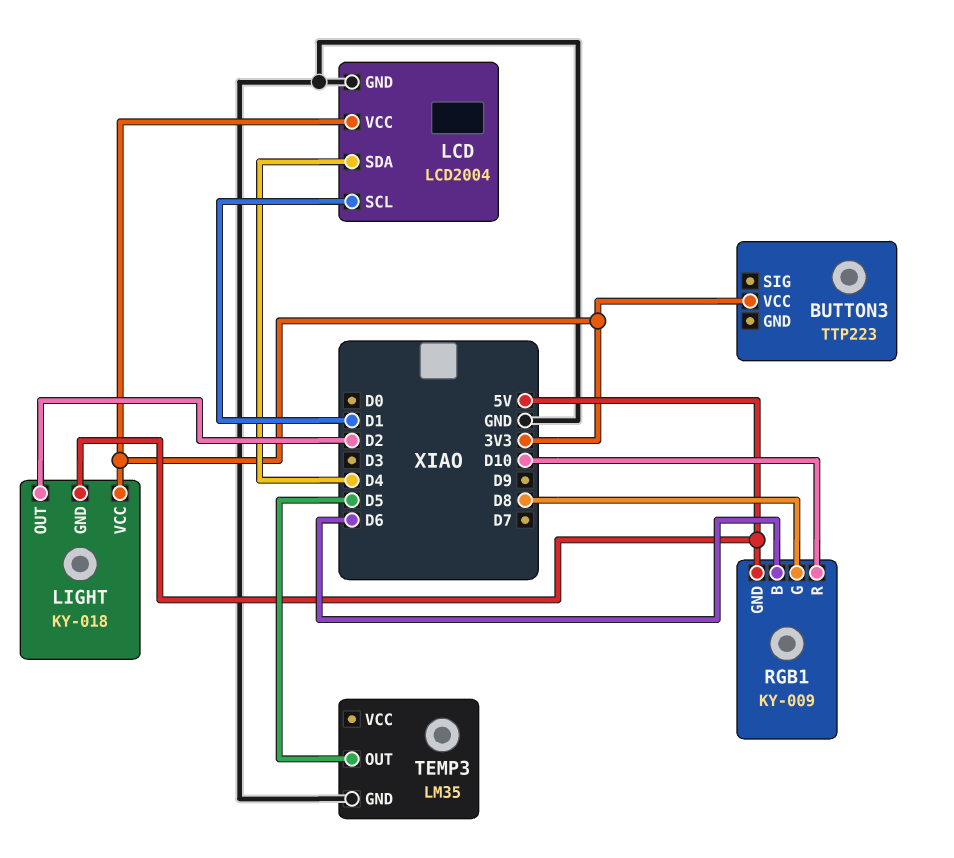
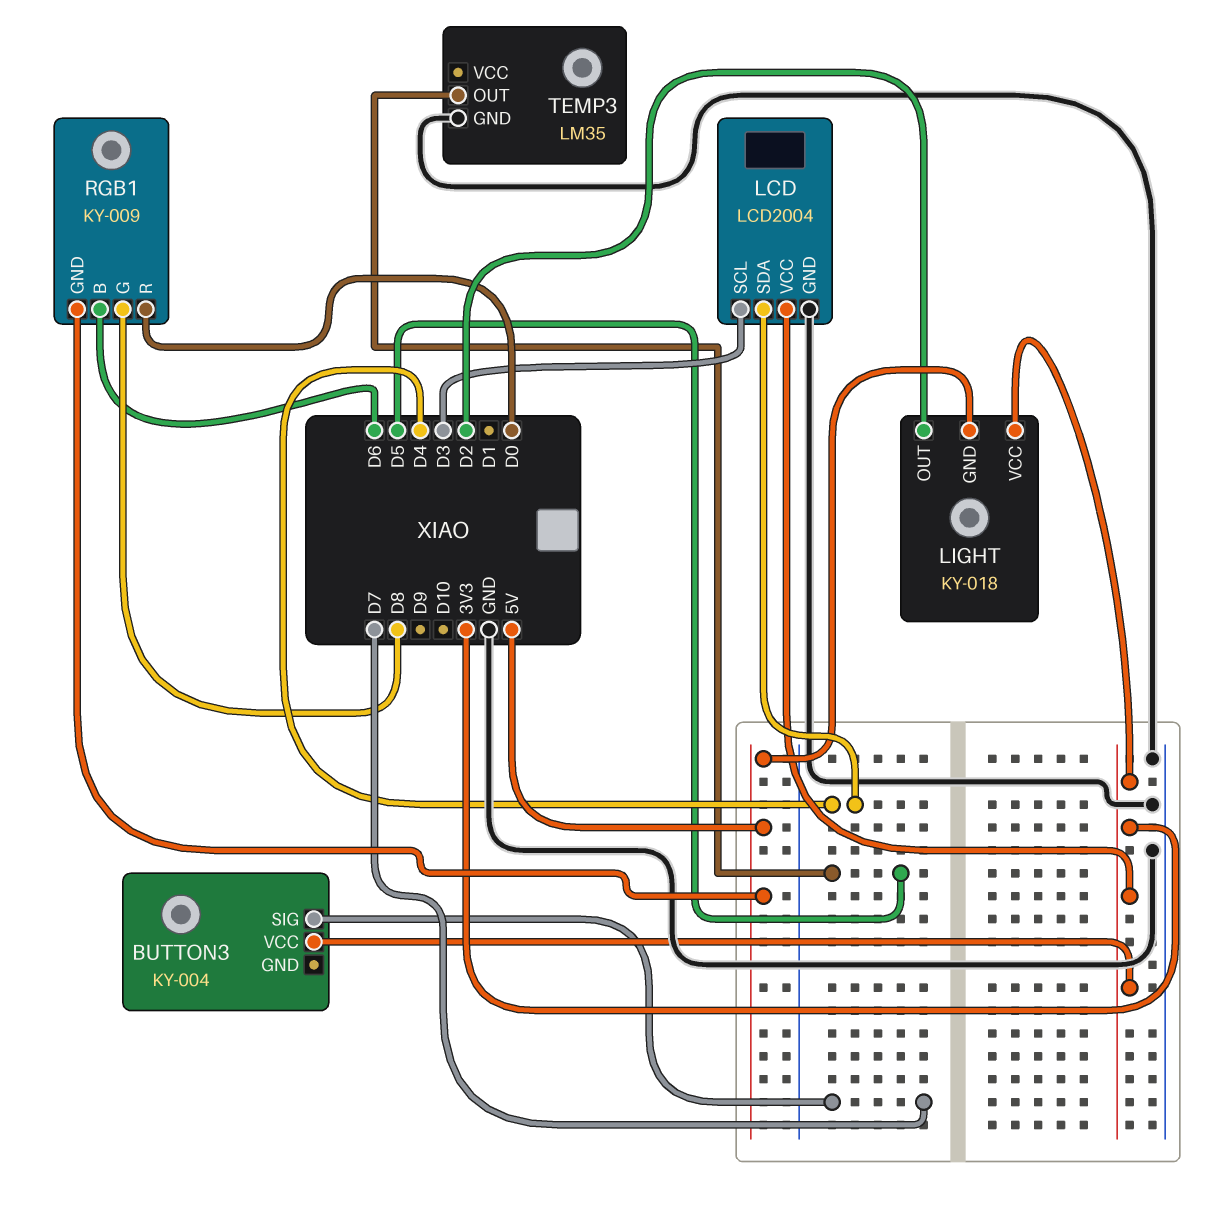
BUTTON3: TTP223 -> KY-004
BUTTON3 pin SIG: none -> D7
LCD pin SCL: D1 -> D3
RGB1 pin R: D10 -> D0

